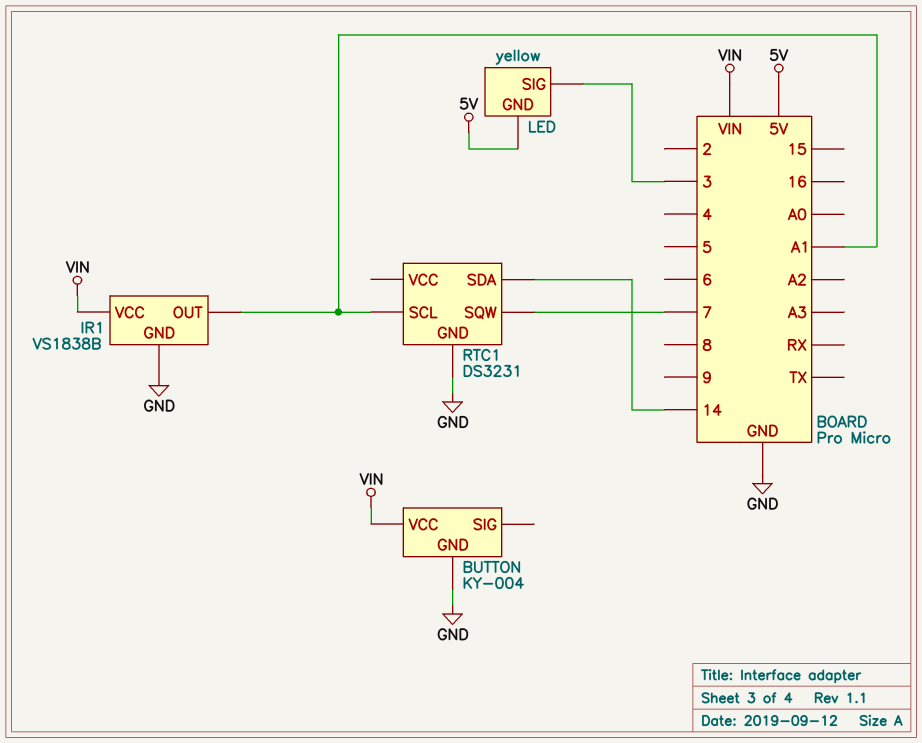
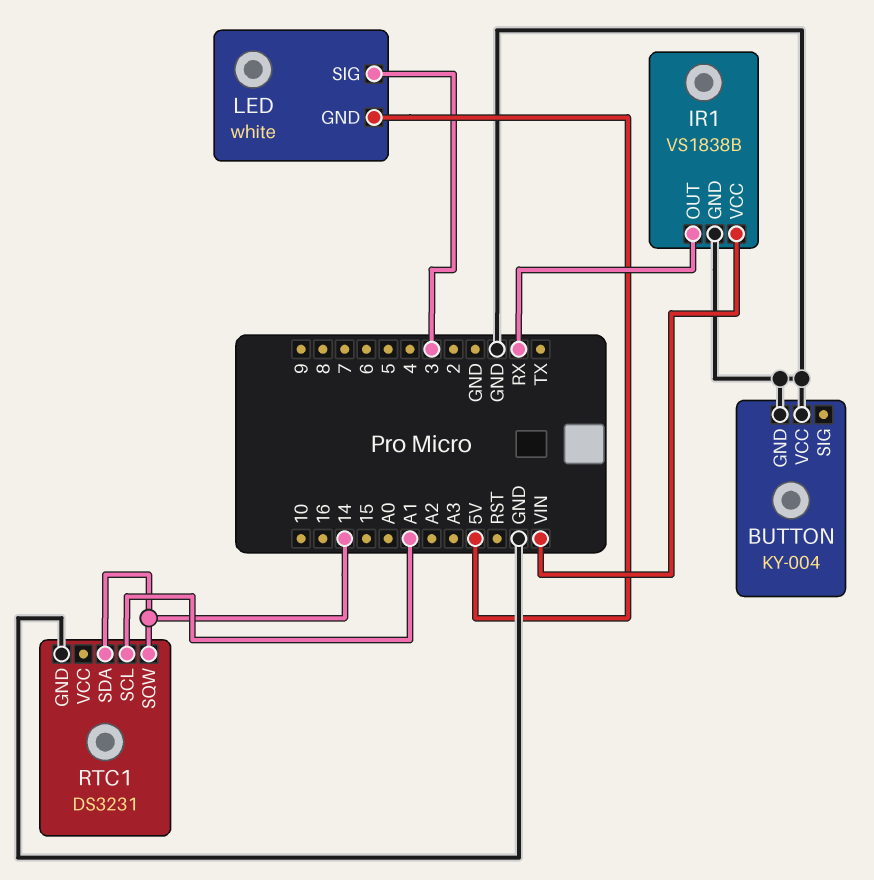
BUTTON pin VCC: VIN -> GND
IR1 pin OUT: A1 -> RX
LED: yellow -> white
RTC1 pin SQW: 7 -> 14

